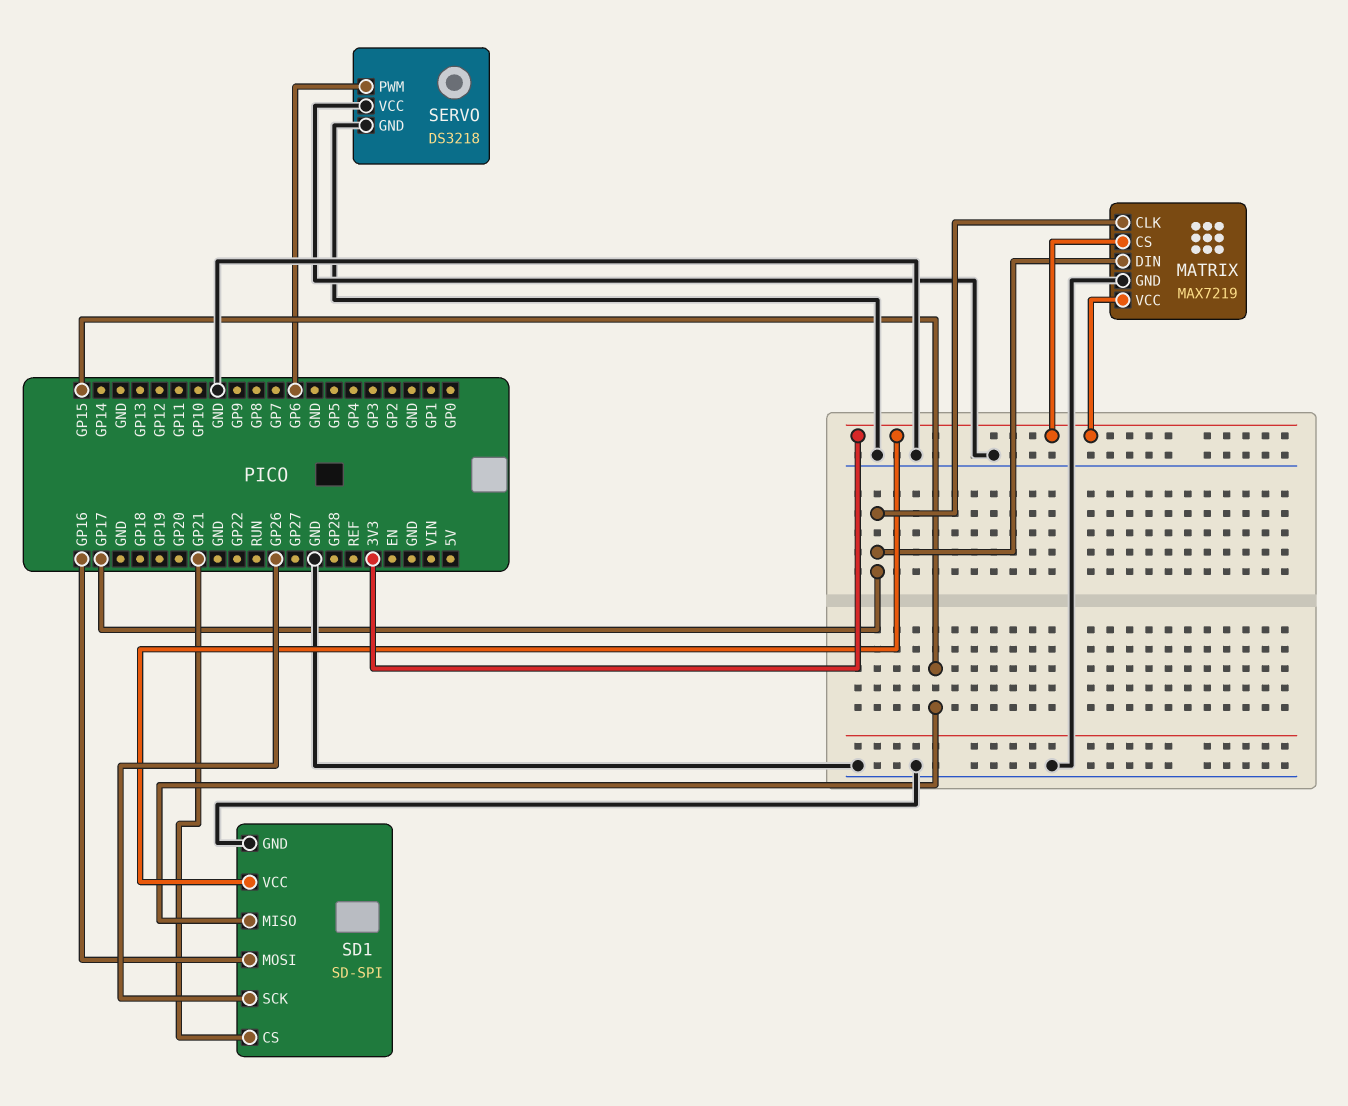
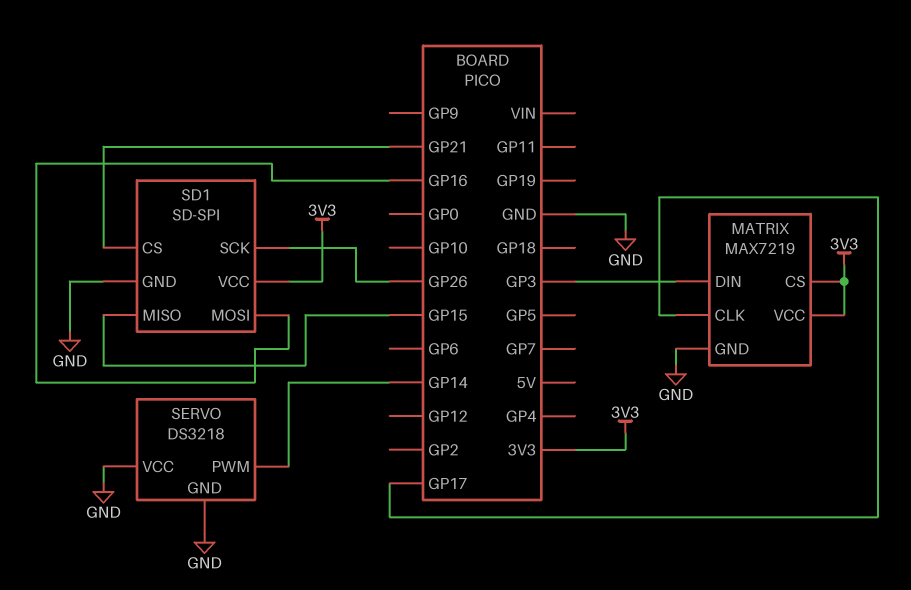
MATRIX pin DIN: GP17 -> GP3
SERVO pin PWM: GP6 -> GP14

